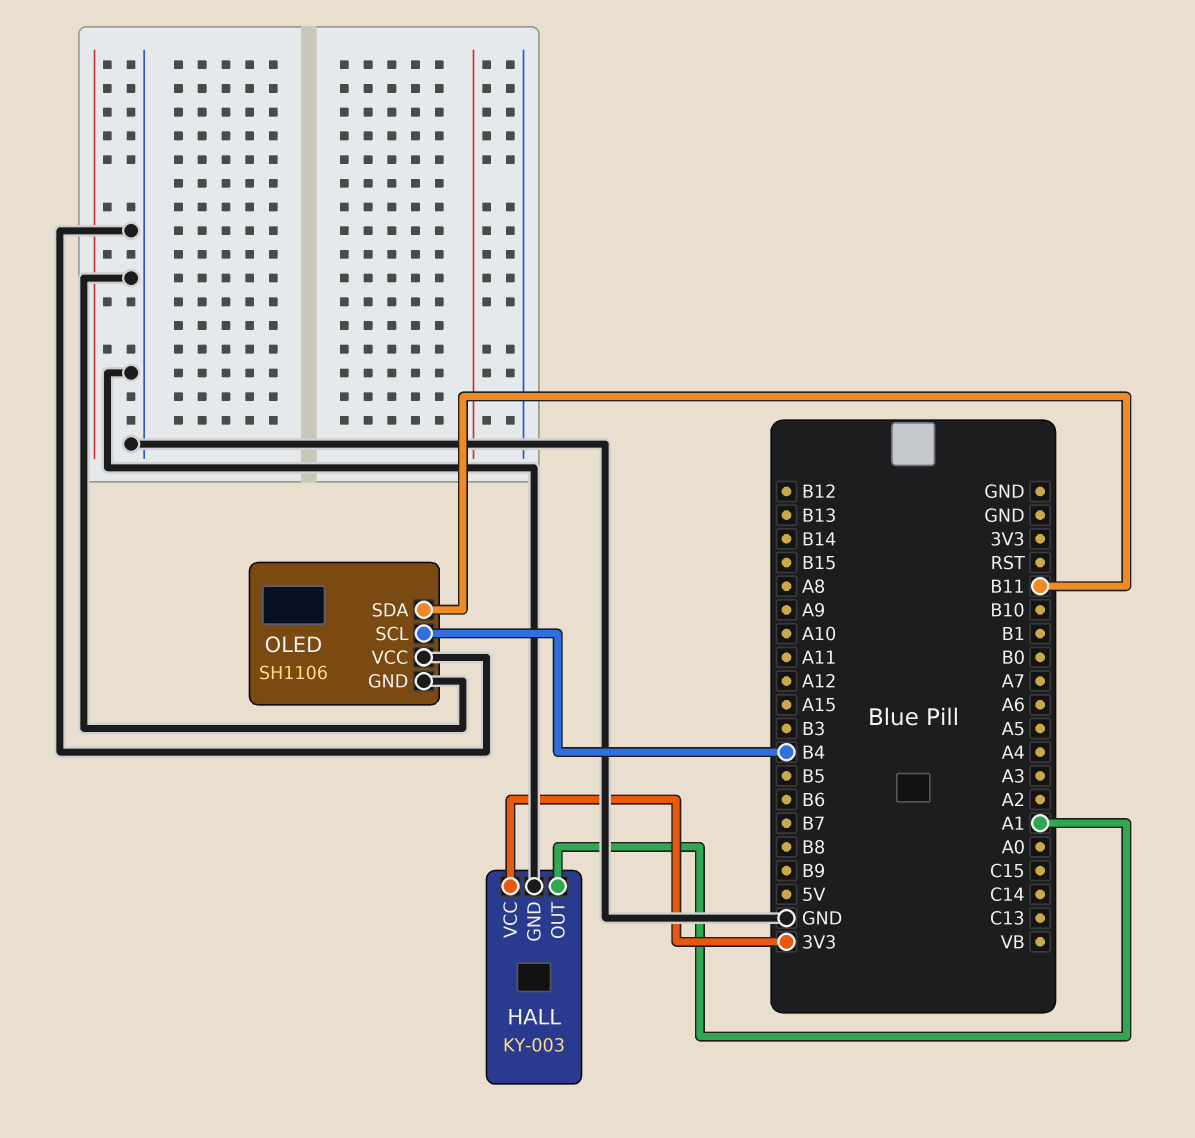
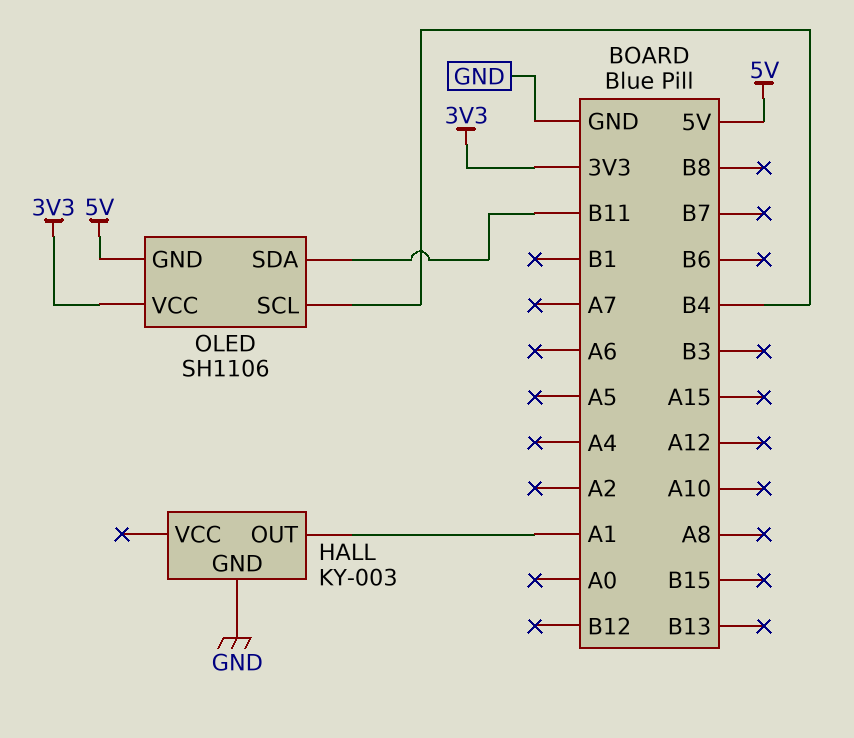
HALL pin VCC: 3V3 -> none
OLED pin GND: GND -> 5V
OLED pin VCC: GND -> 3V3

